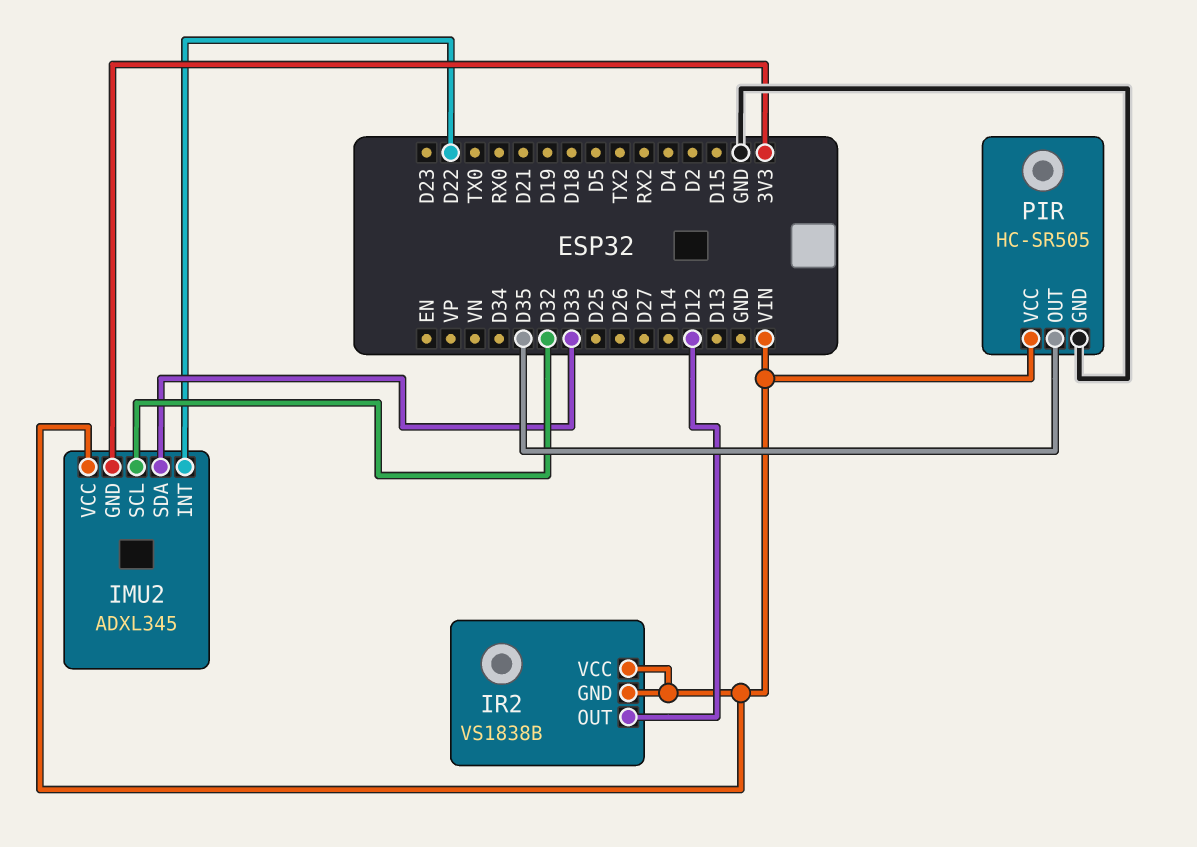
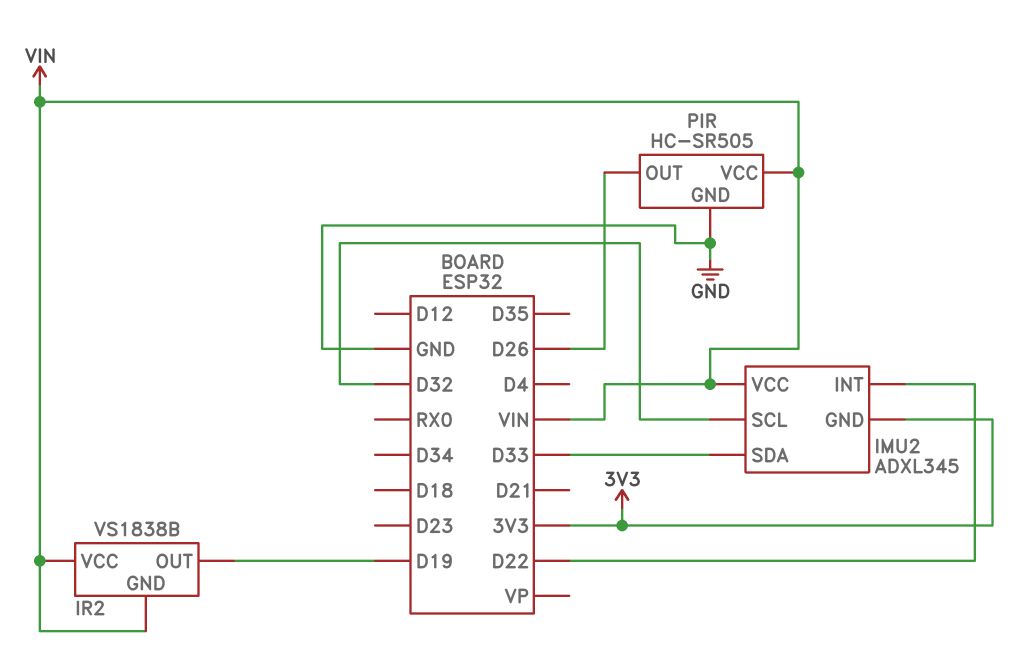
IR2 pin OUT: D12 -> D19
PIR pin OUT: D35 -> D26

